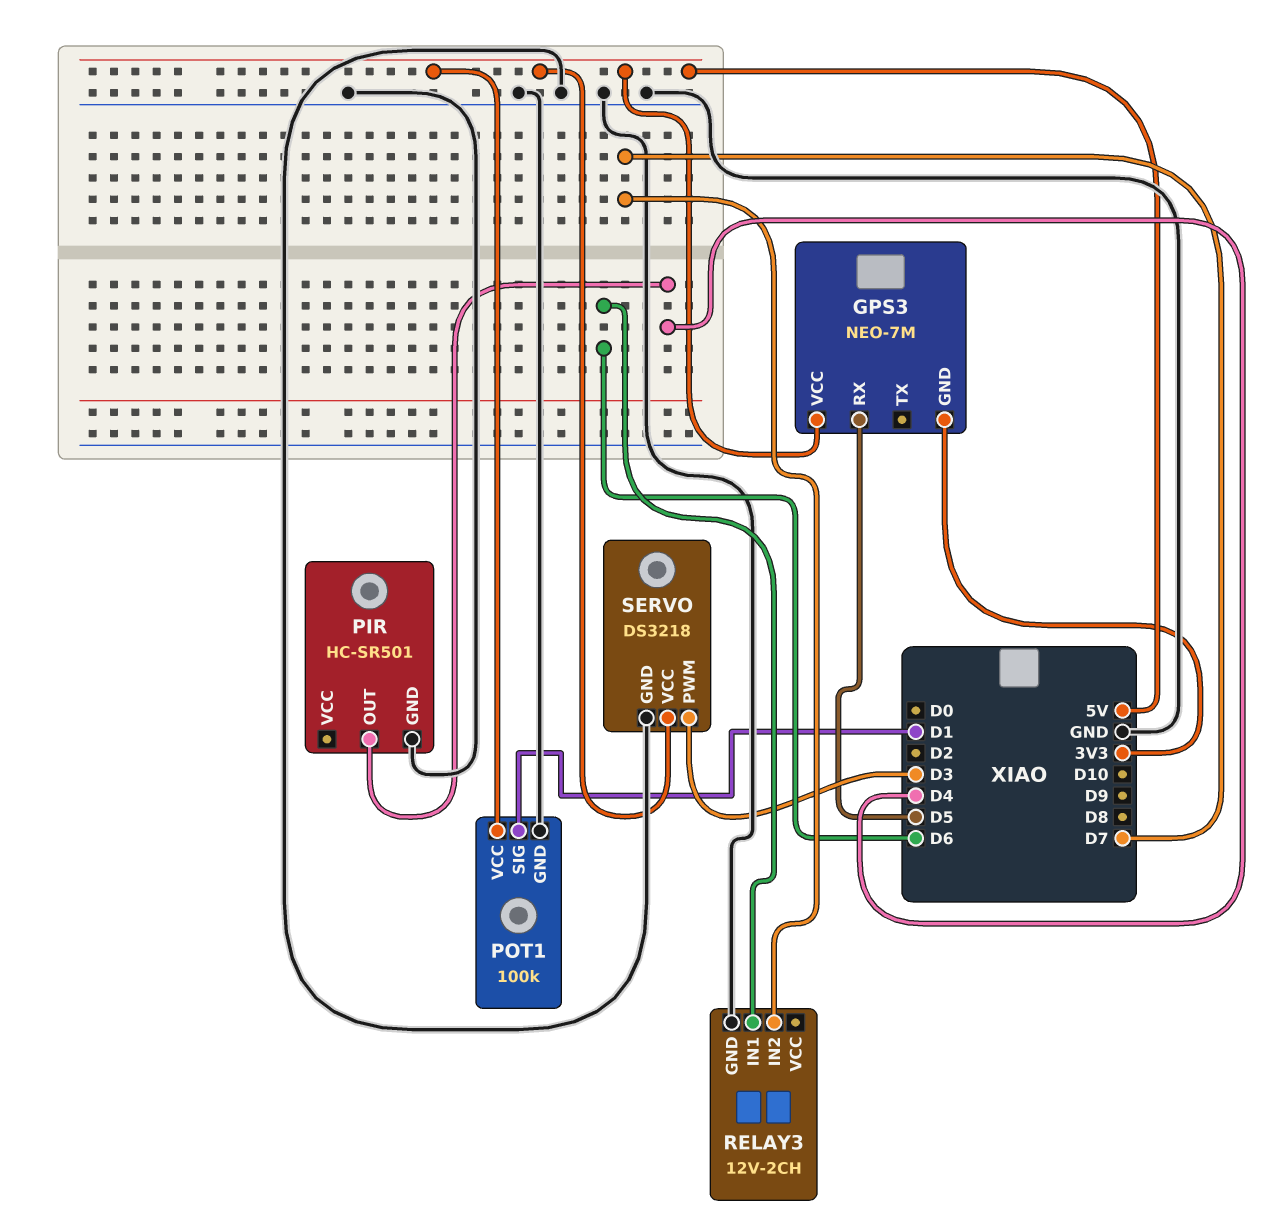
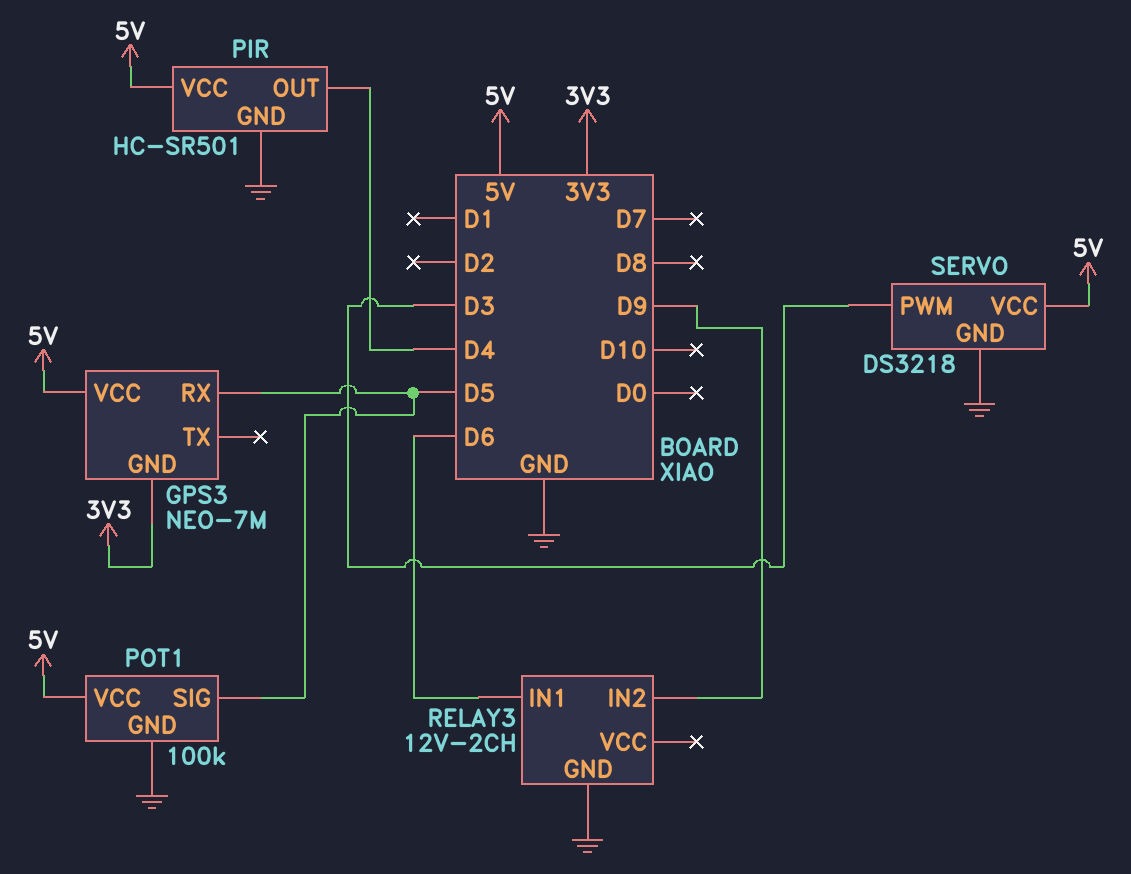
PIR pin VCC: none -> 5V
POT1 pin SIG: D1 -> D5
RELAY3 pin IN2: D7 -> D9

